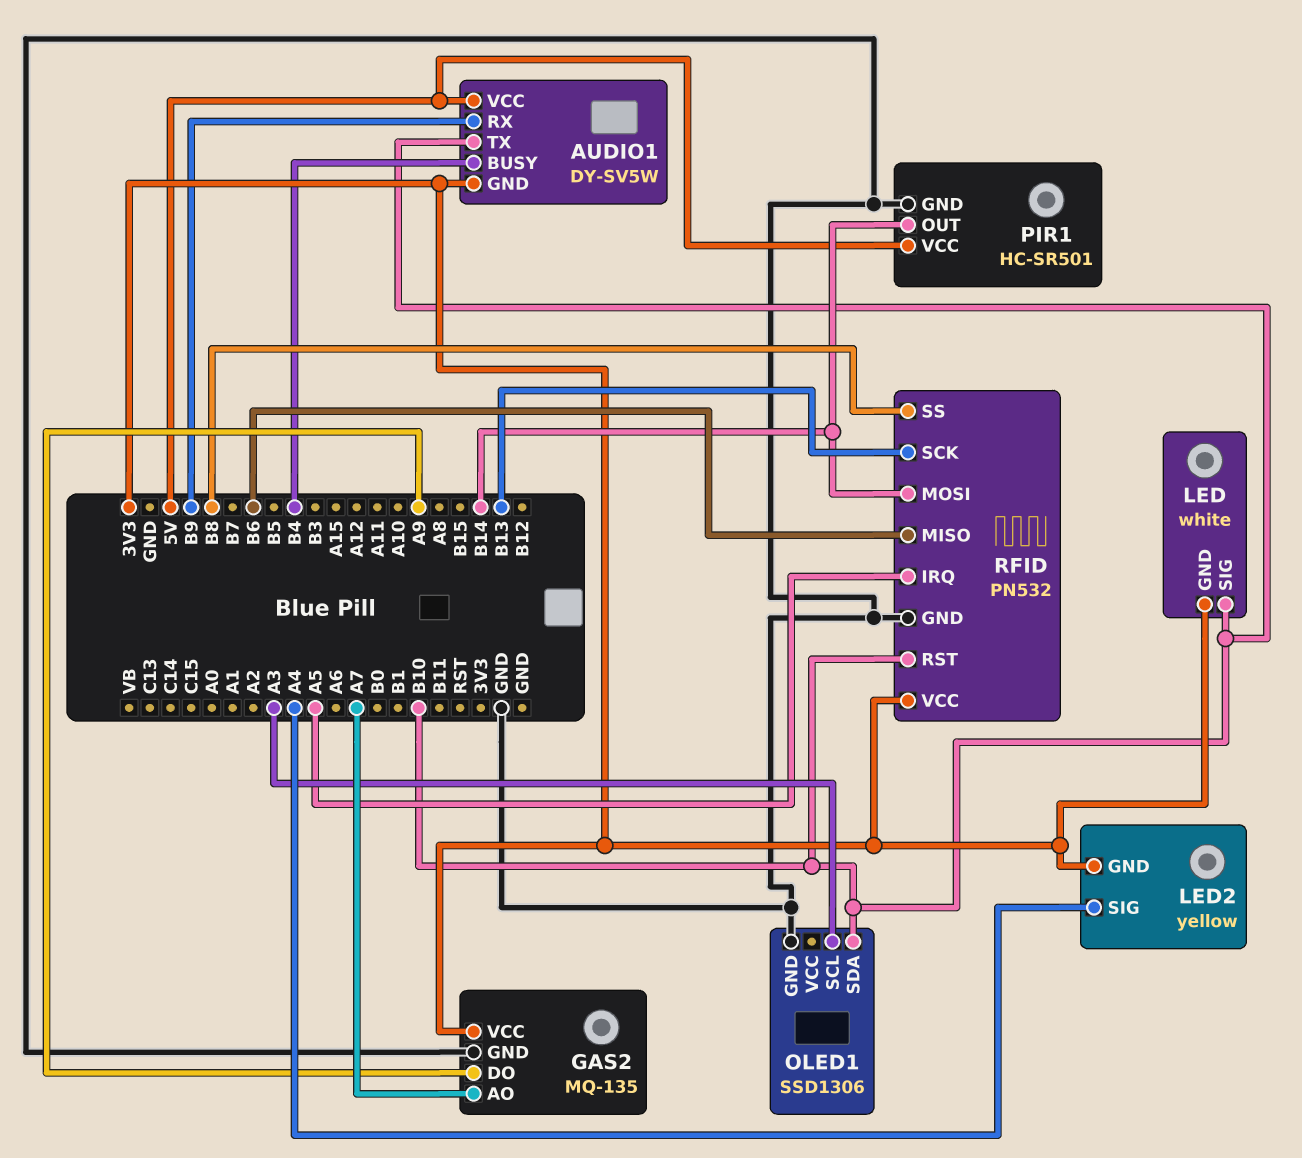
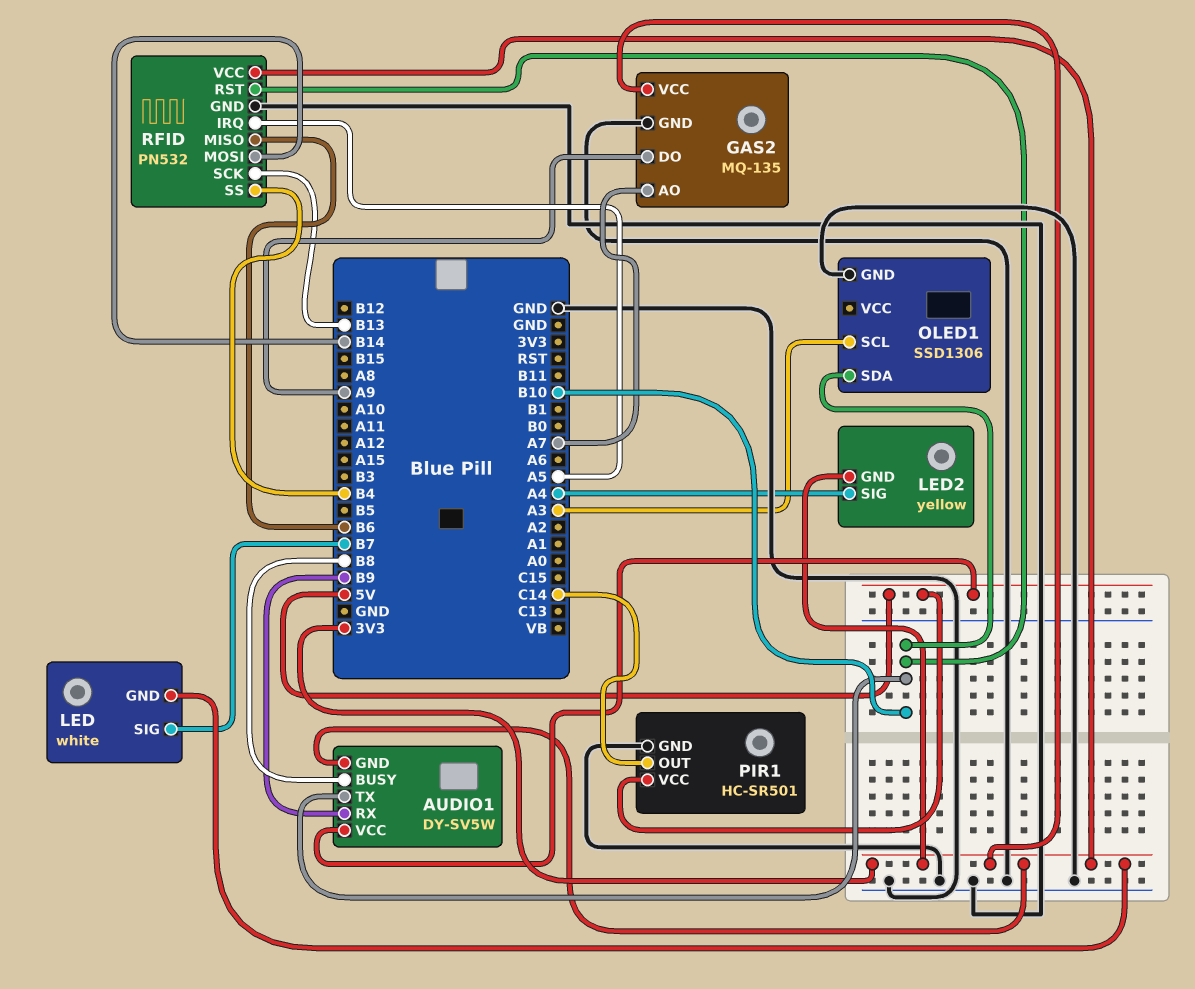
AUDIO1 pin BUSY: B4 -> B8
LED pin SIG: B10 -> B7
PIR1 pin OUT: B14 -> C14
RFID pin SS: B8 -> B4

